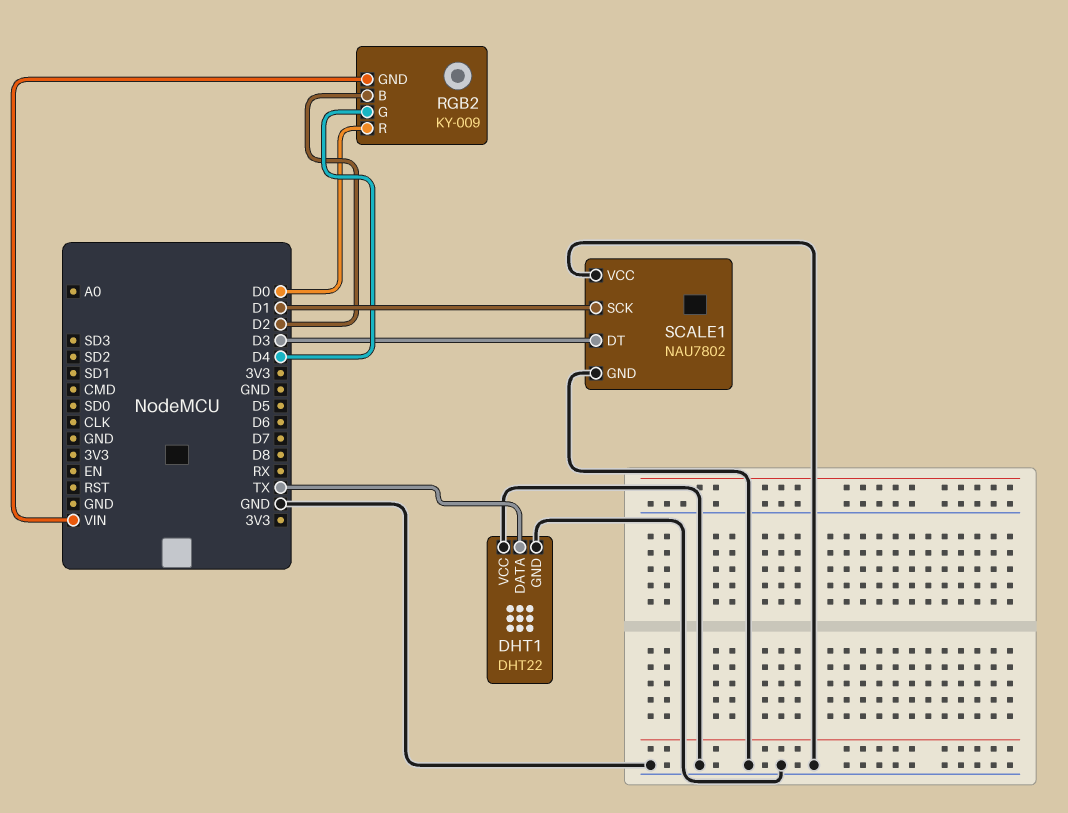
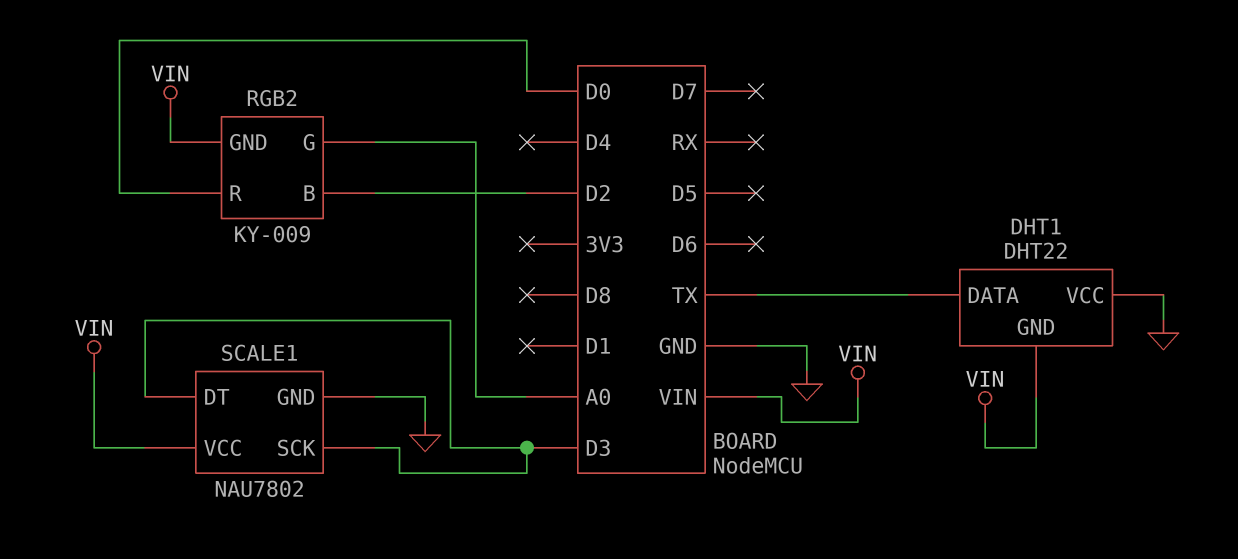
DHT1 pin GND: GND -> VIN
RGB2 pin G: D4 -> A0
SCALE1 pin SCK: D1 -> D3
SCALE1 pin VCC: GND -> VIN

